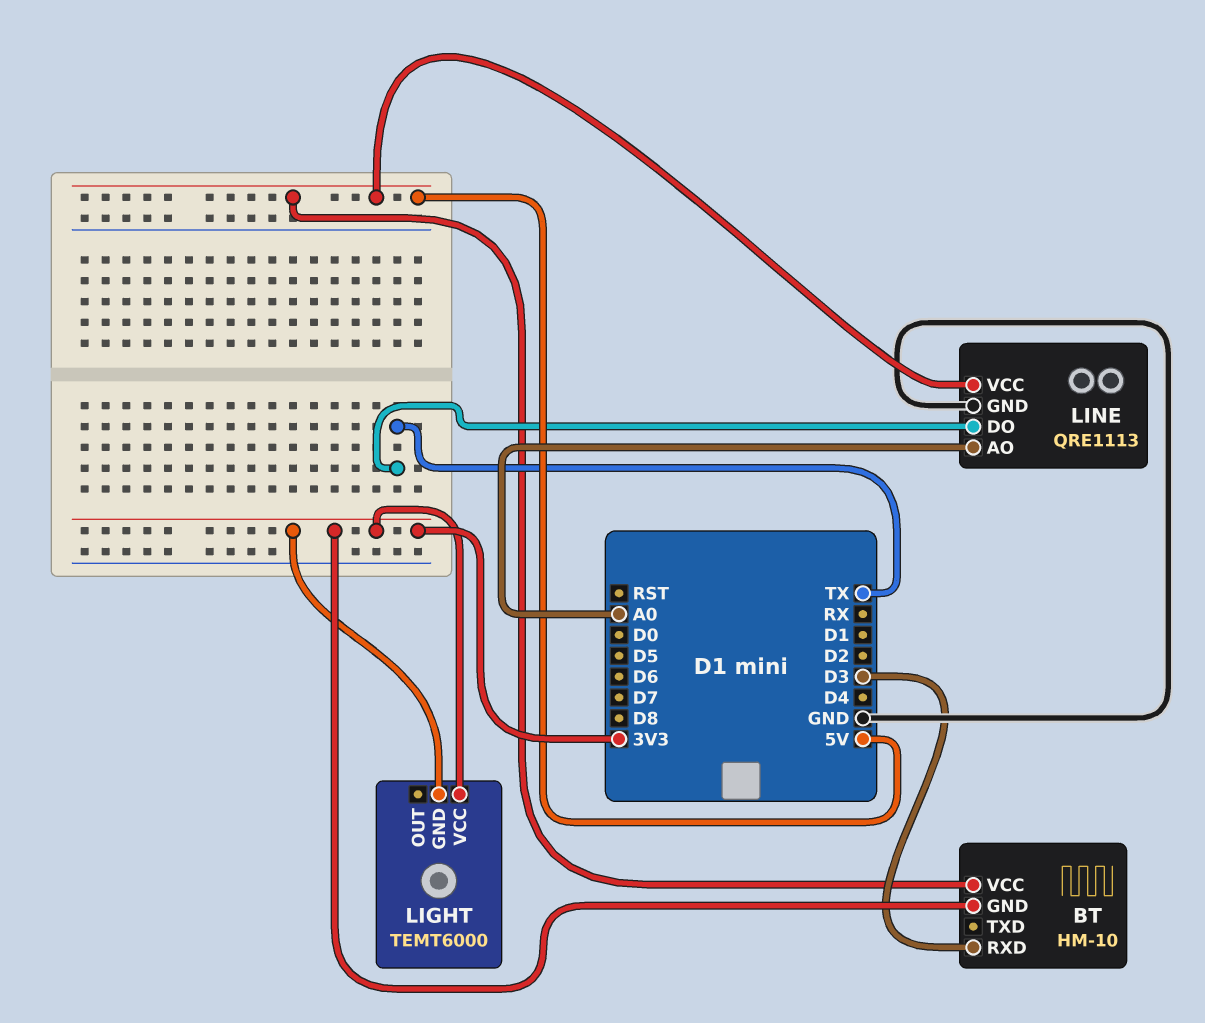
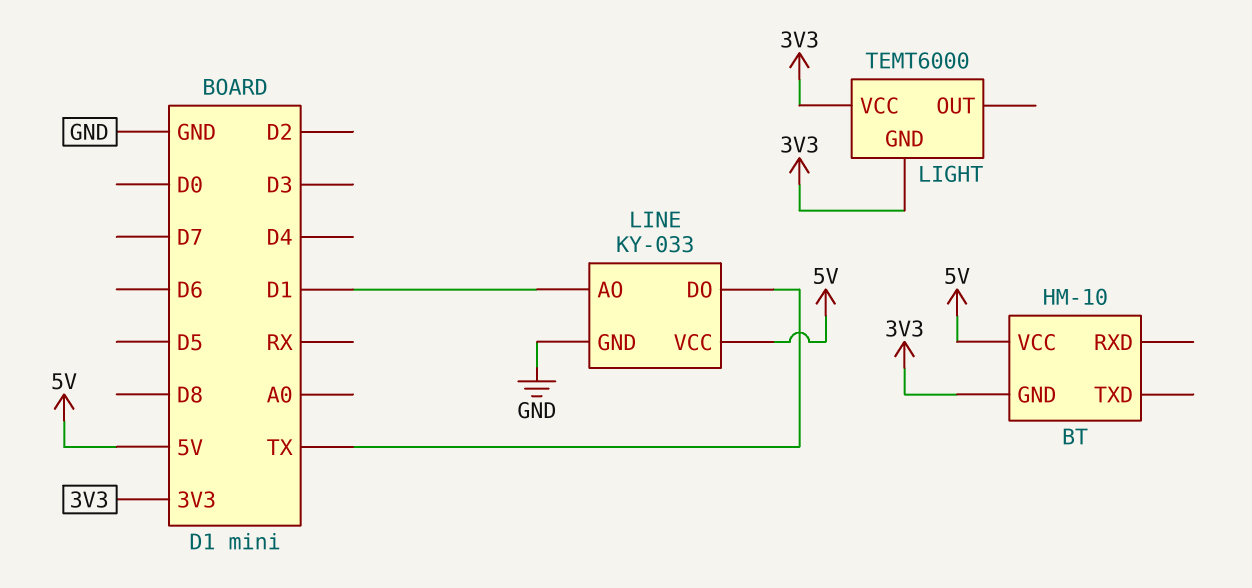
BT pin RXD: D3 -> none
LINE: QRE1113 -> KY-033
LINE pin AO: A0 -> D1

